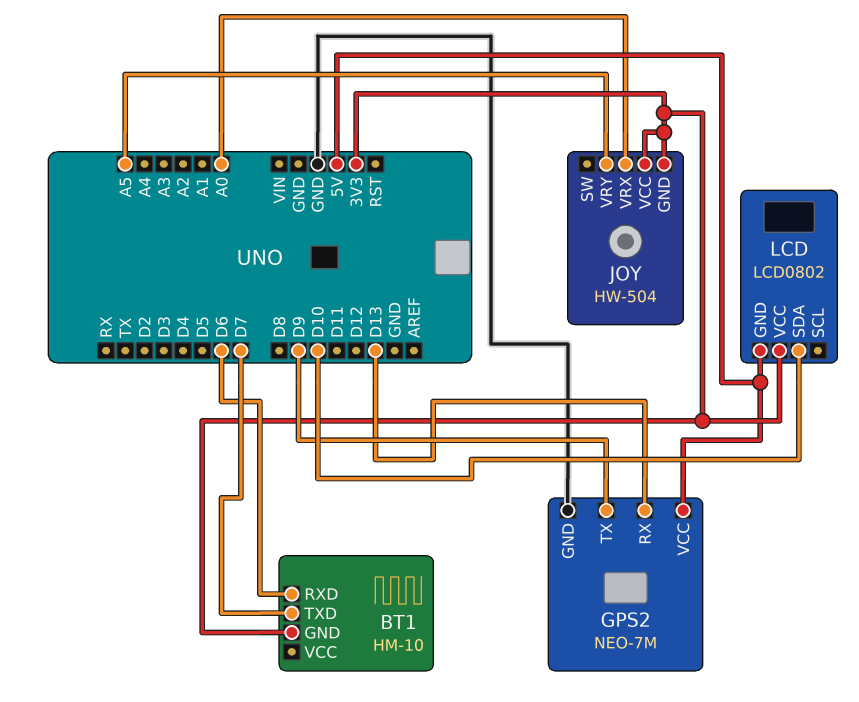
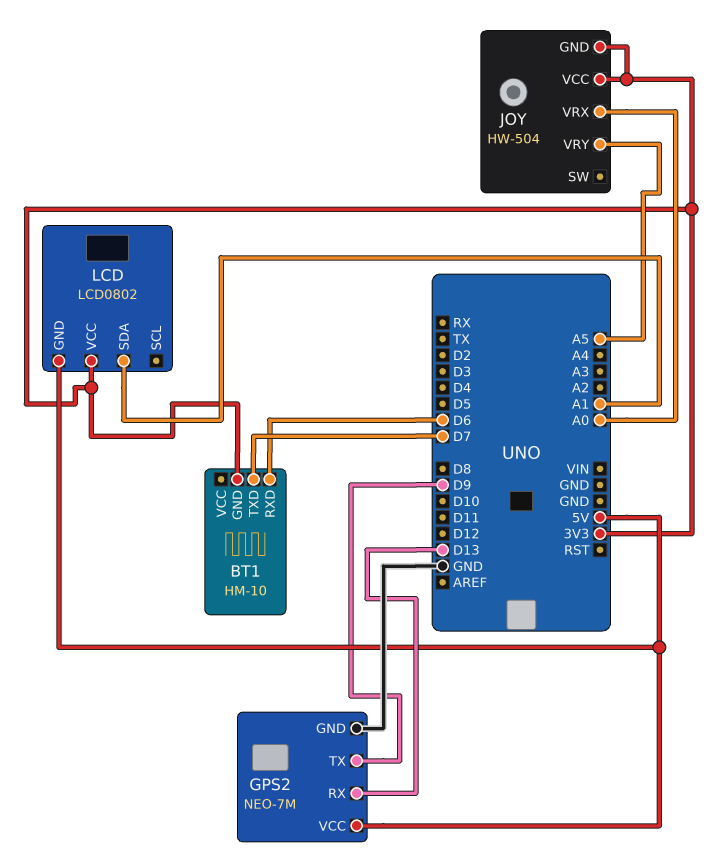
LCD pin SDA: D10 -> A1

